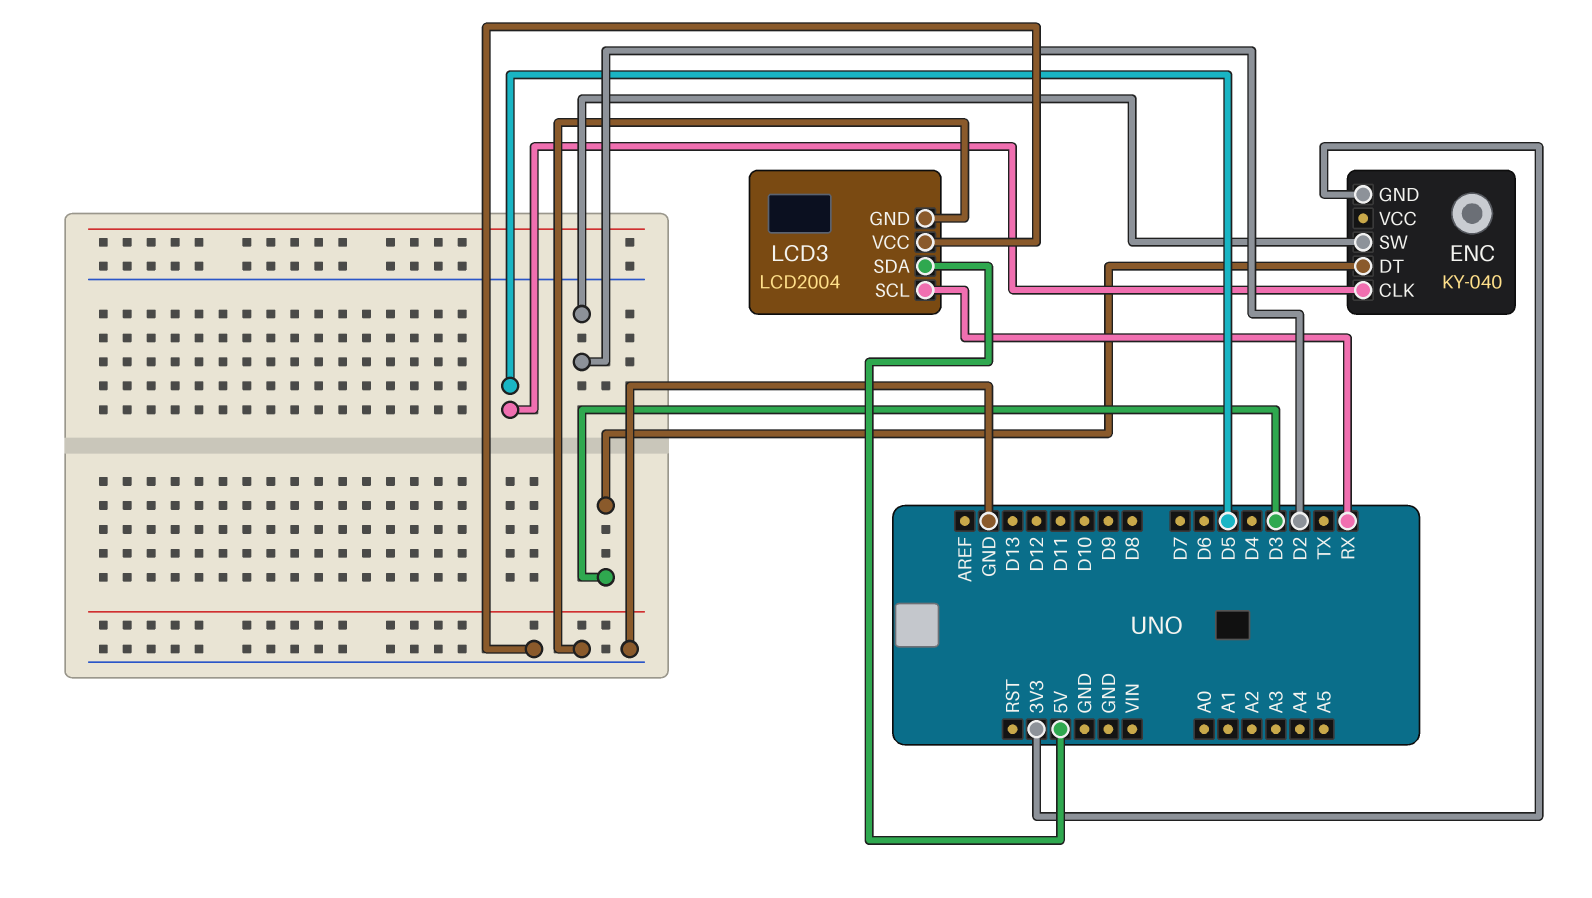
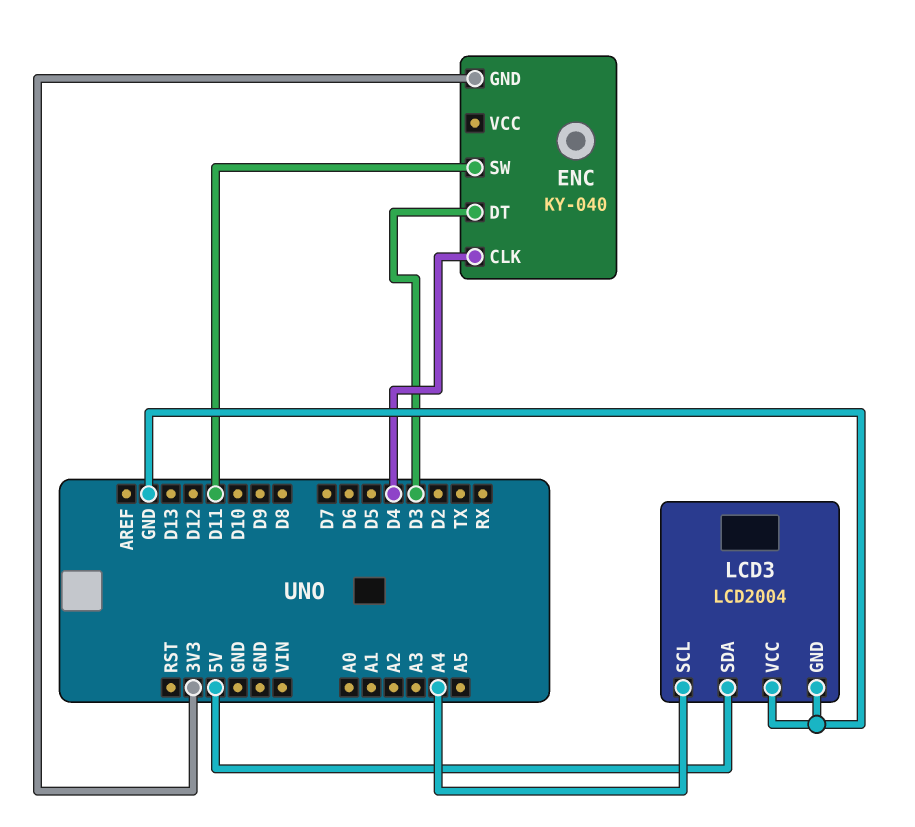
ENC pin CLK: D5 -> D4
ENC pin SW: D2 -> D11
LCD3 pin SCL: RX -> A4

